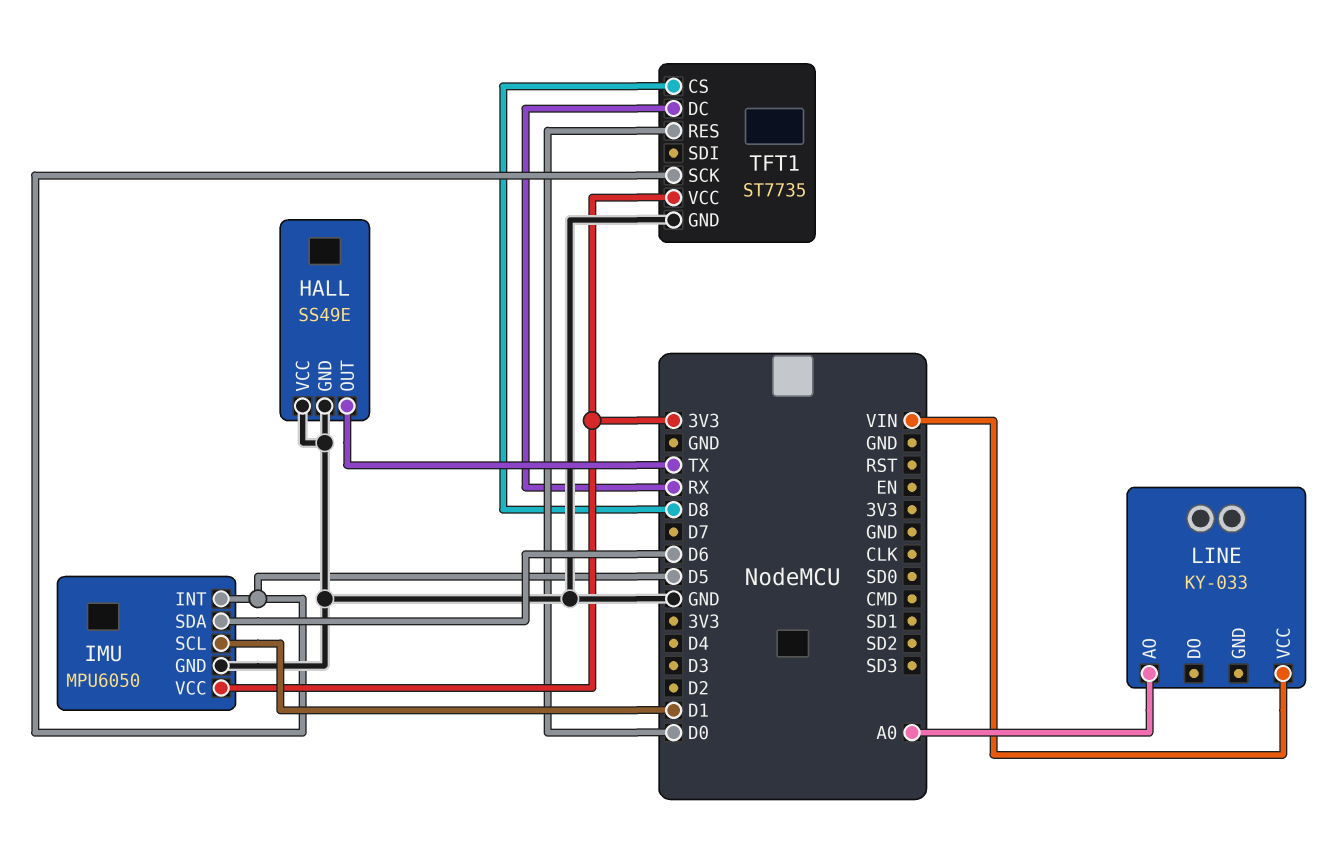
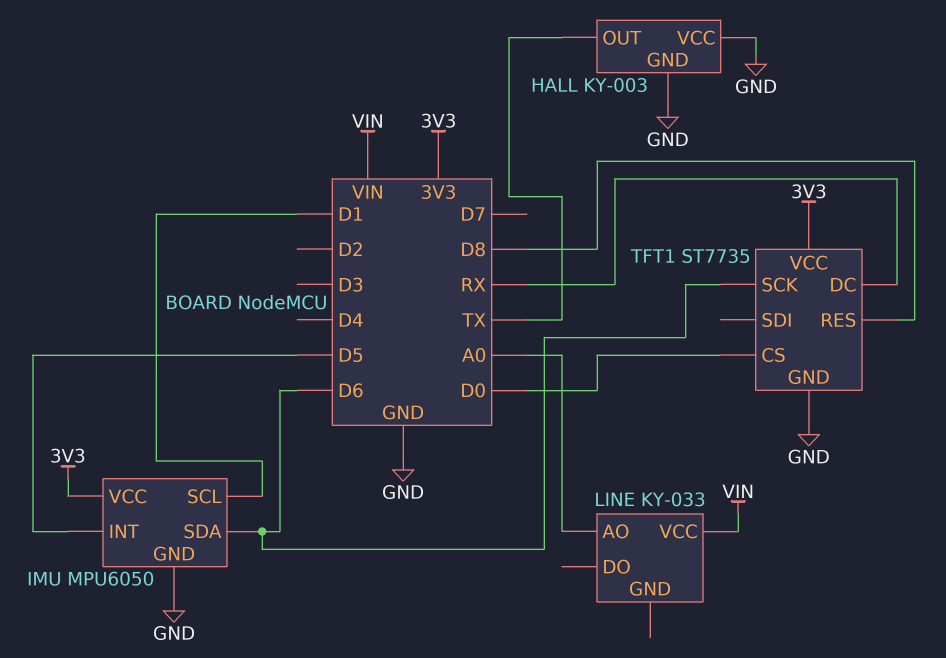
HALL: SS49E -> KY-003
TFT1 pin CS: D8 -> D0
TFT1 pin RES: D0 -> D8
TFT1 pin SCK: D5 -> D6

